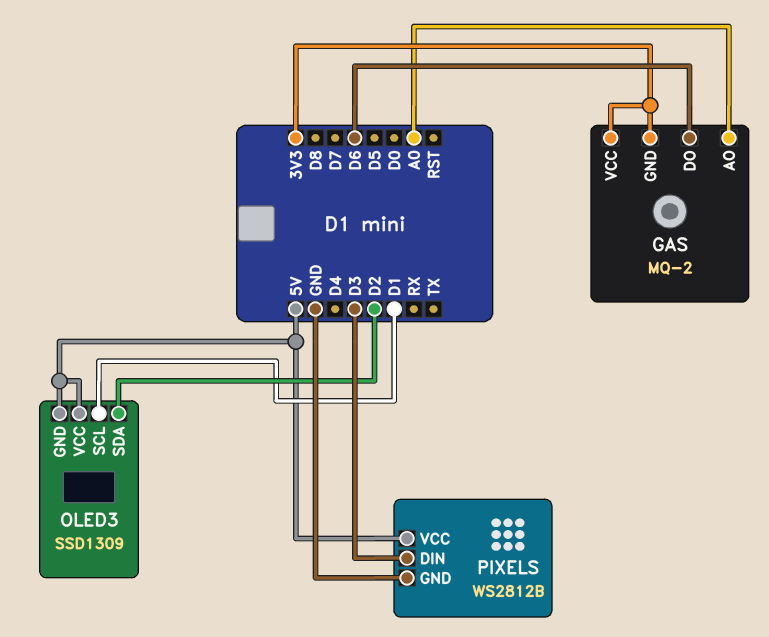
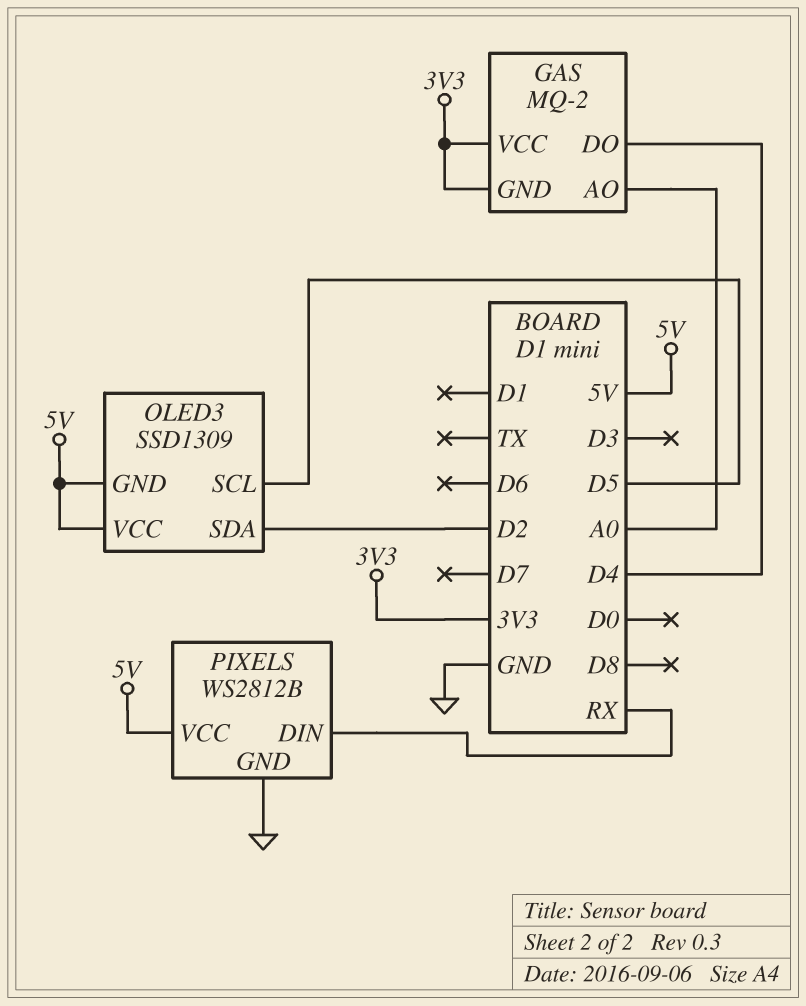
GAS pin DO: D6 -> D4
OLED3 pin SCL: D1 -> D5
PIXELS pin DIN: D3 -> RX

